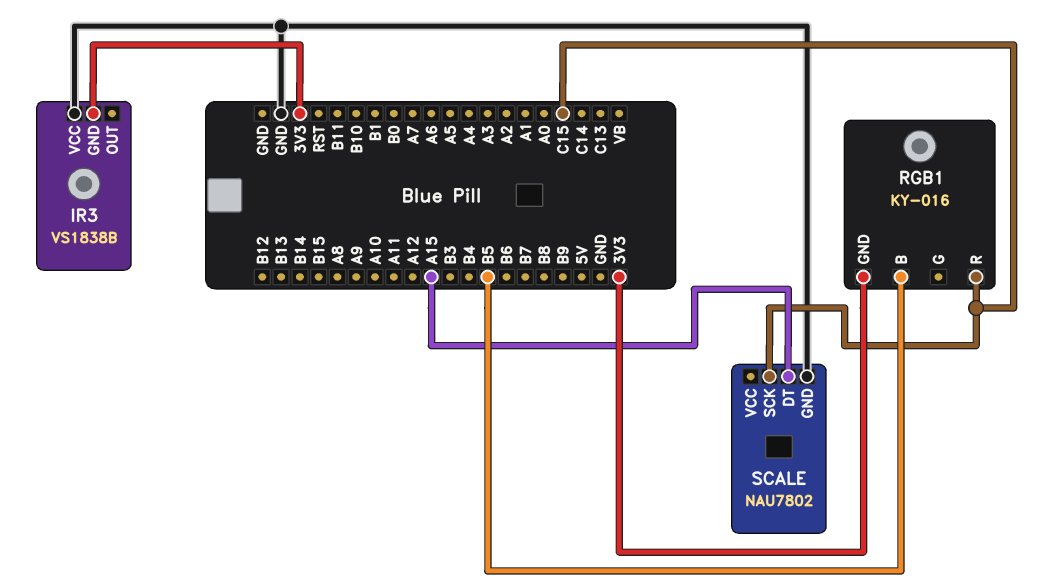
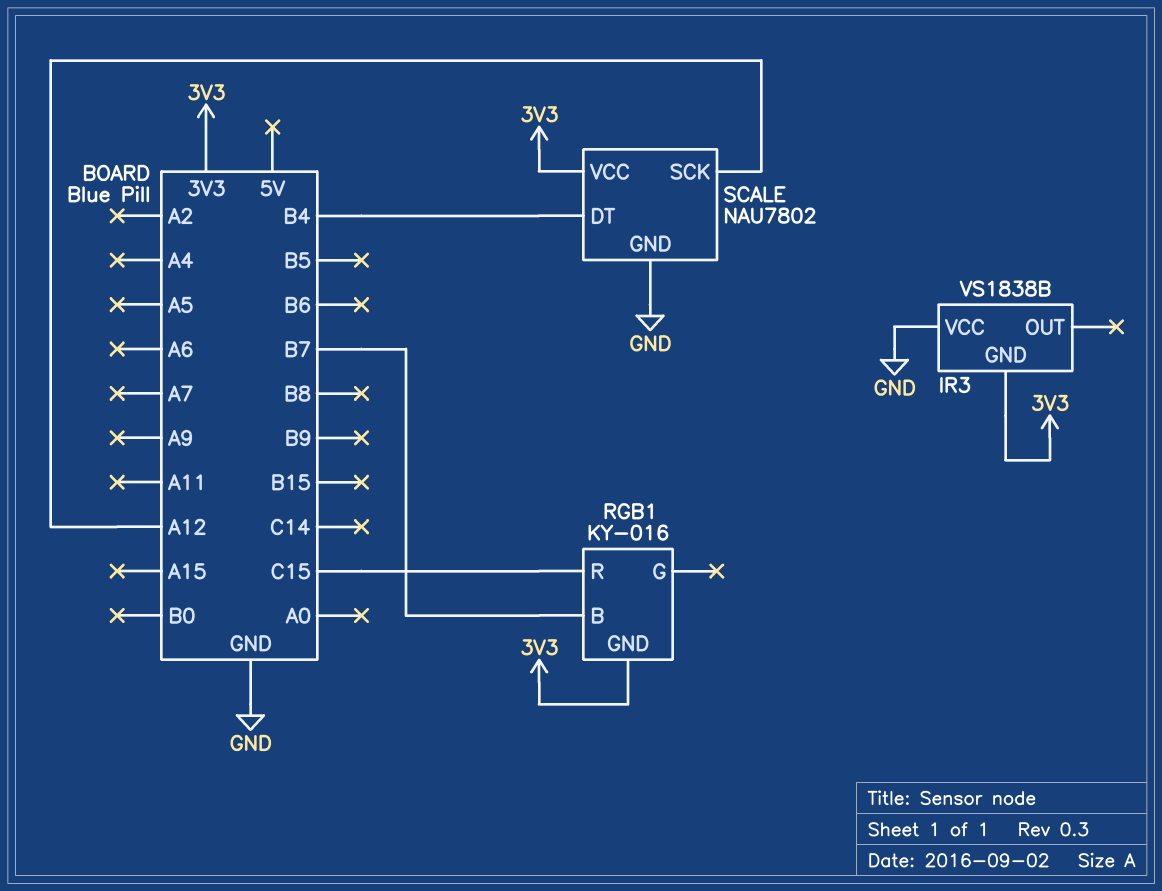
RGB1 pin B: B5 -> B7
SCALE pin DT: A15 -> B4
SCALE pin SCK: C15 -> A12
SCALE pin VCC: none -> 3V3

